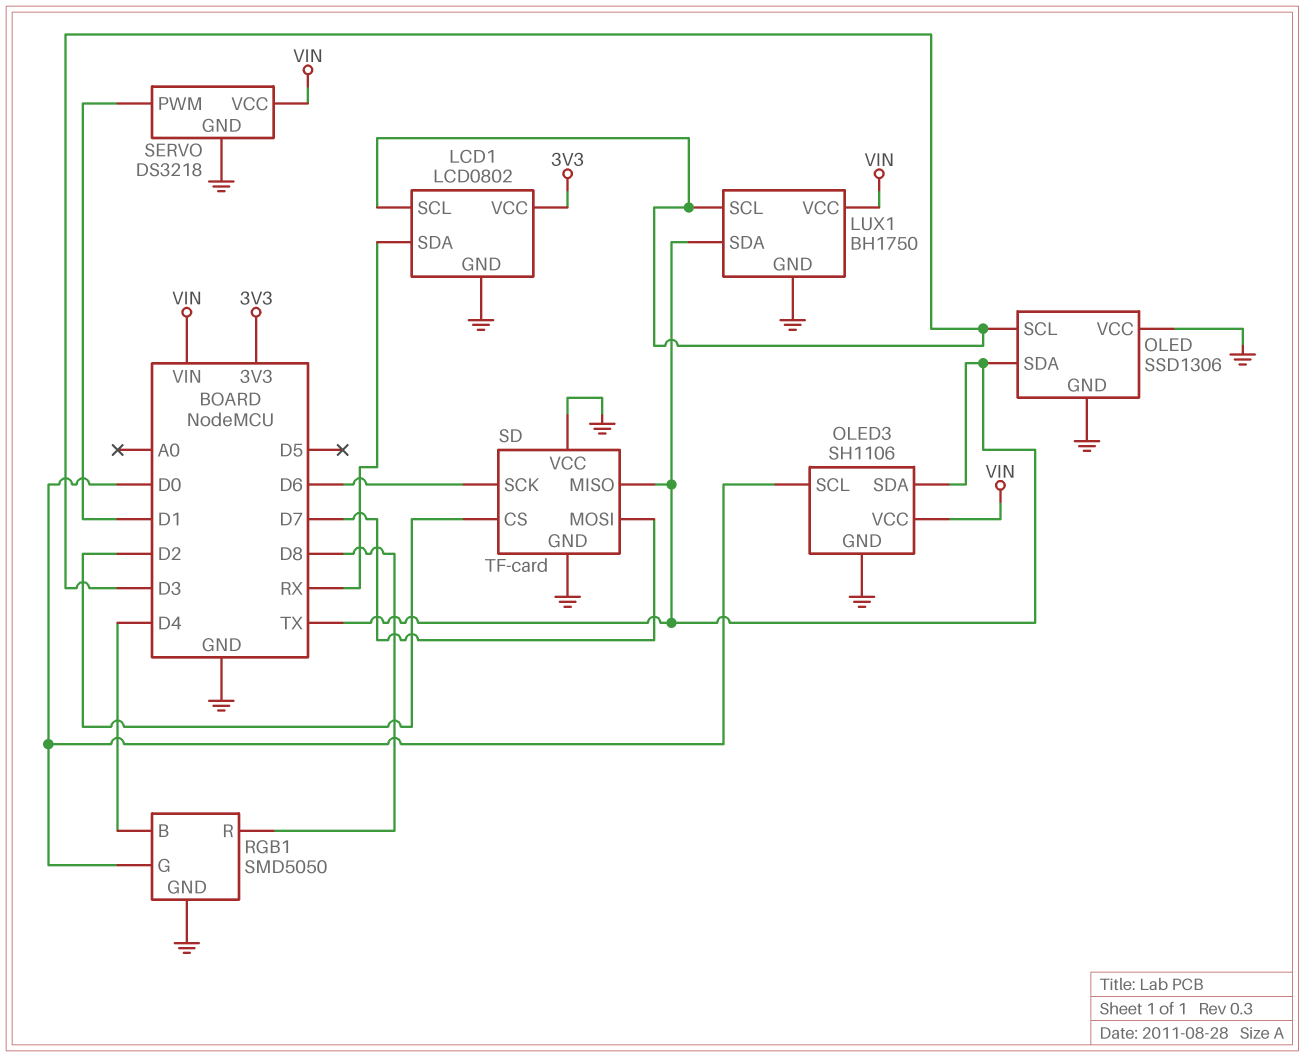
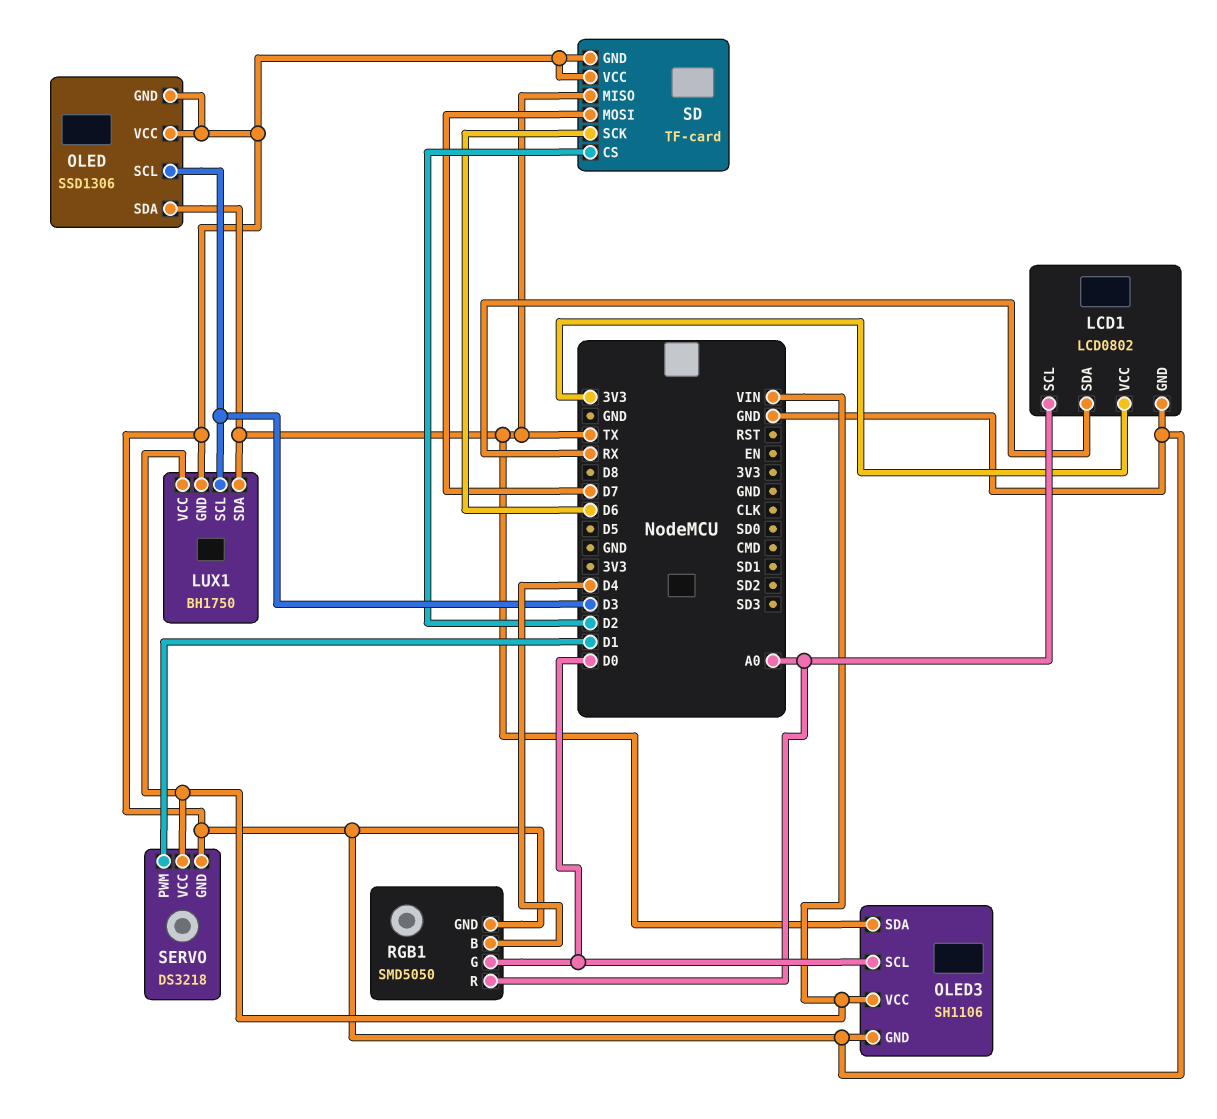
LCD1 pin SCL: D3 -> A0
RGB1 pin R: D8 -> A0

